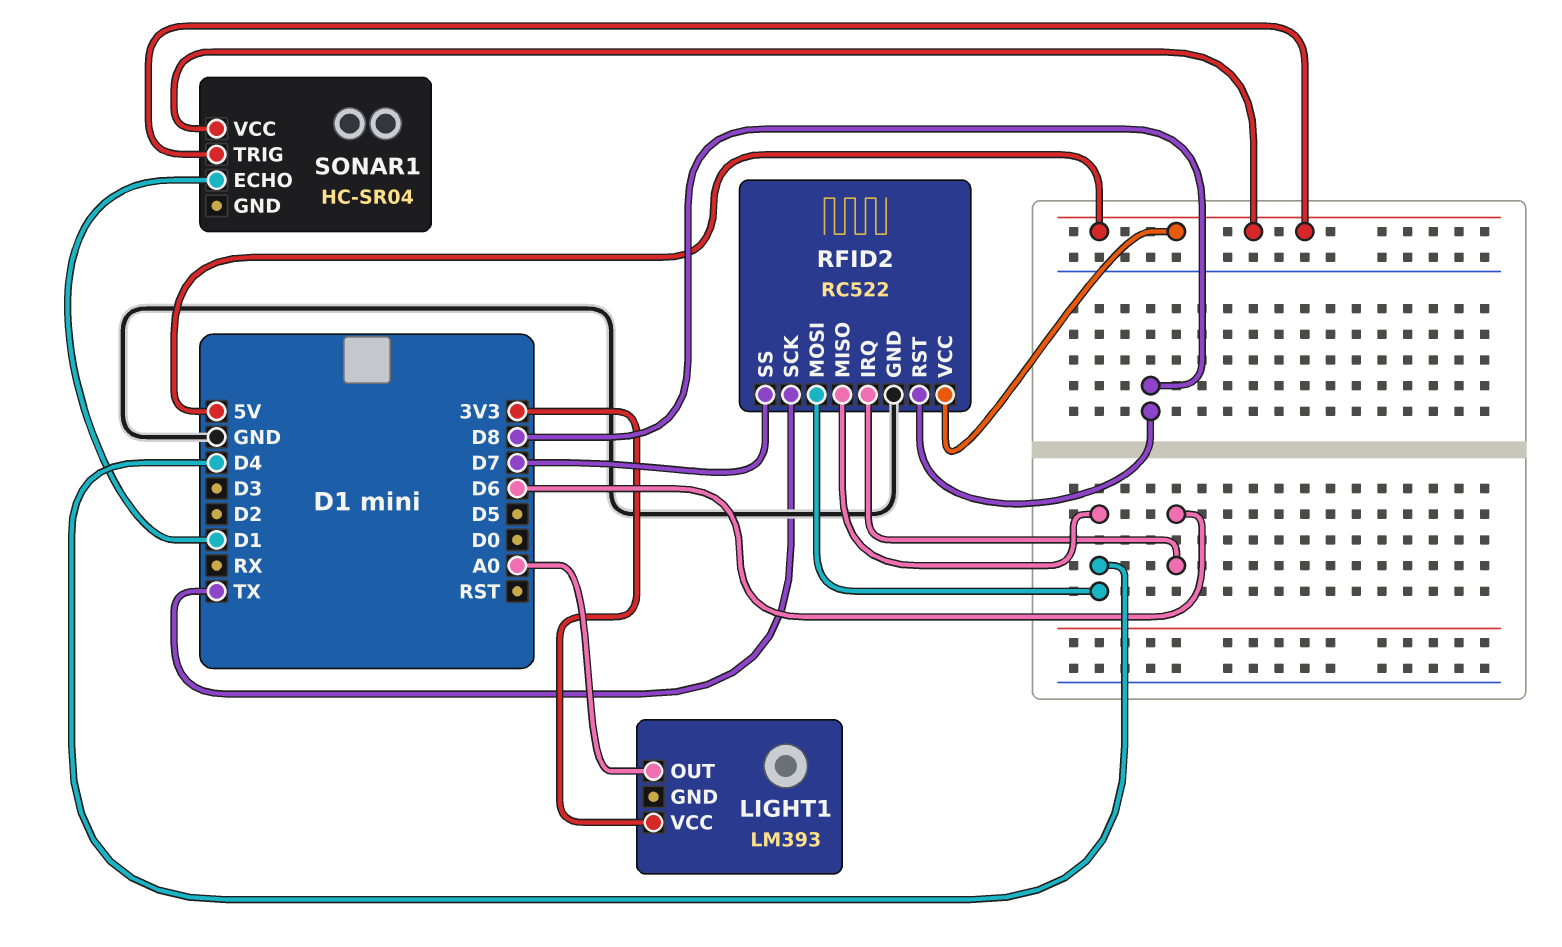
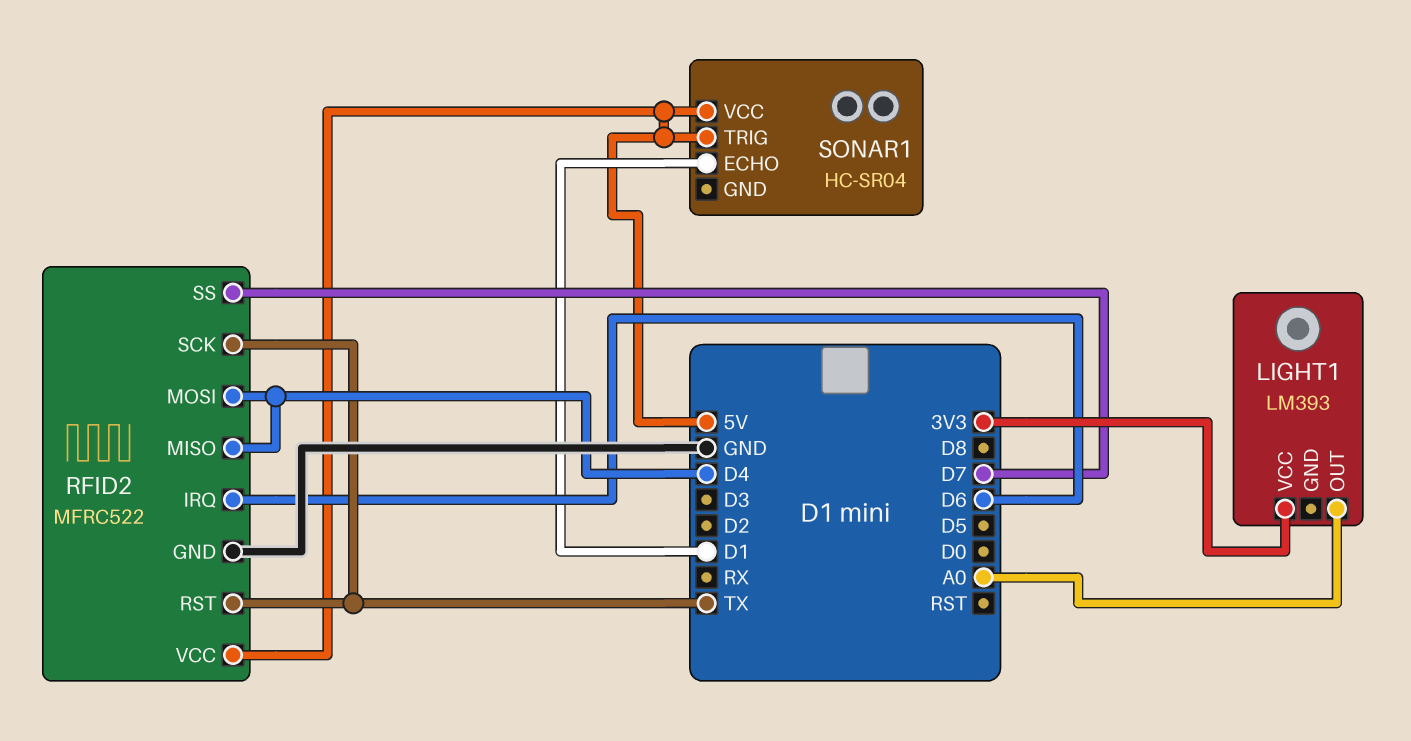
RFID2: RC522 -> MFRC522
RFID2 pin RST: D8 -> TX

